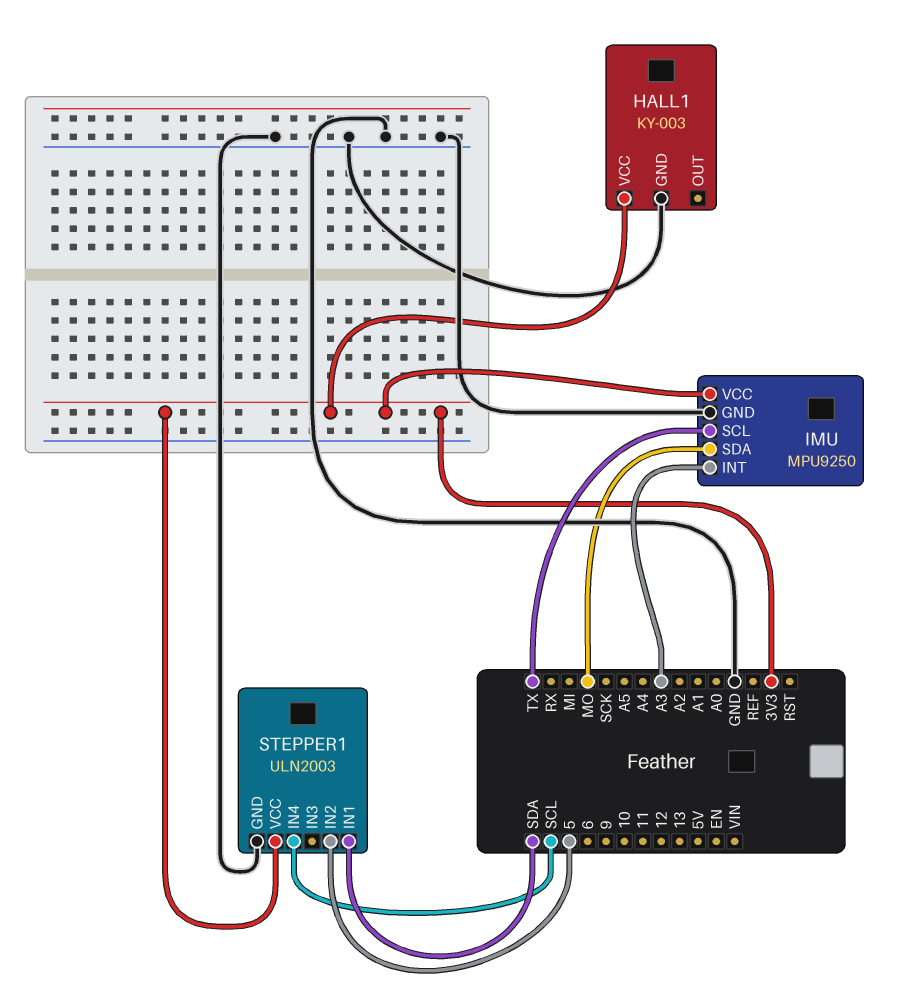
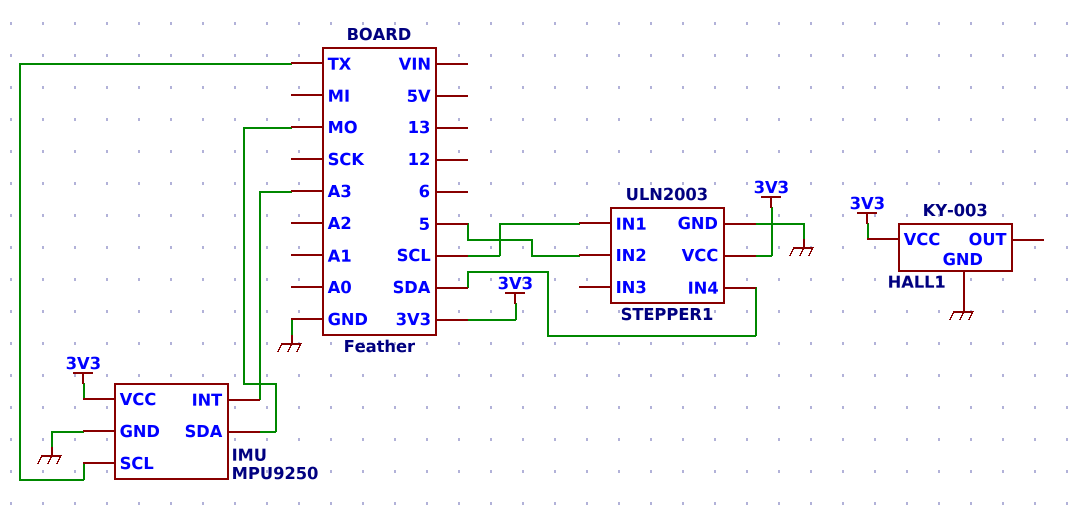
STEPPER1 pin IN1: SDA -> SCL
STEPPER1 pin IN4: SCL -> SDA

